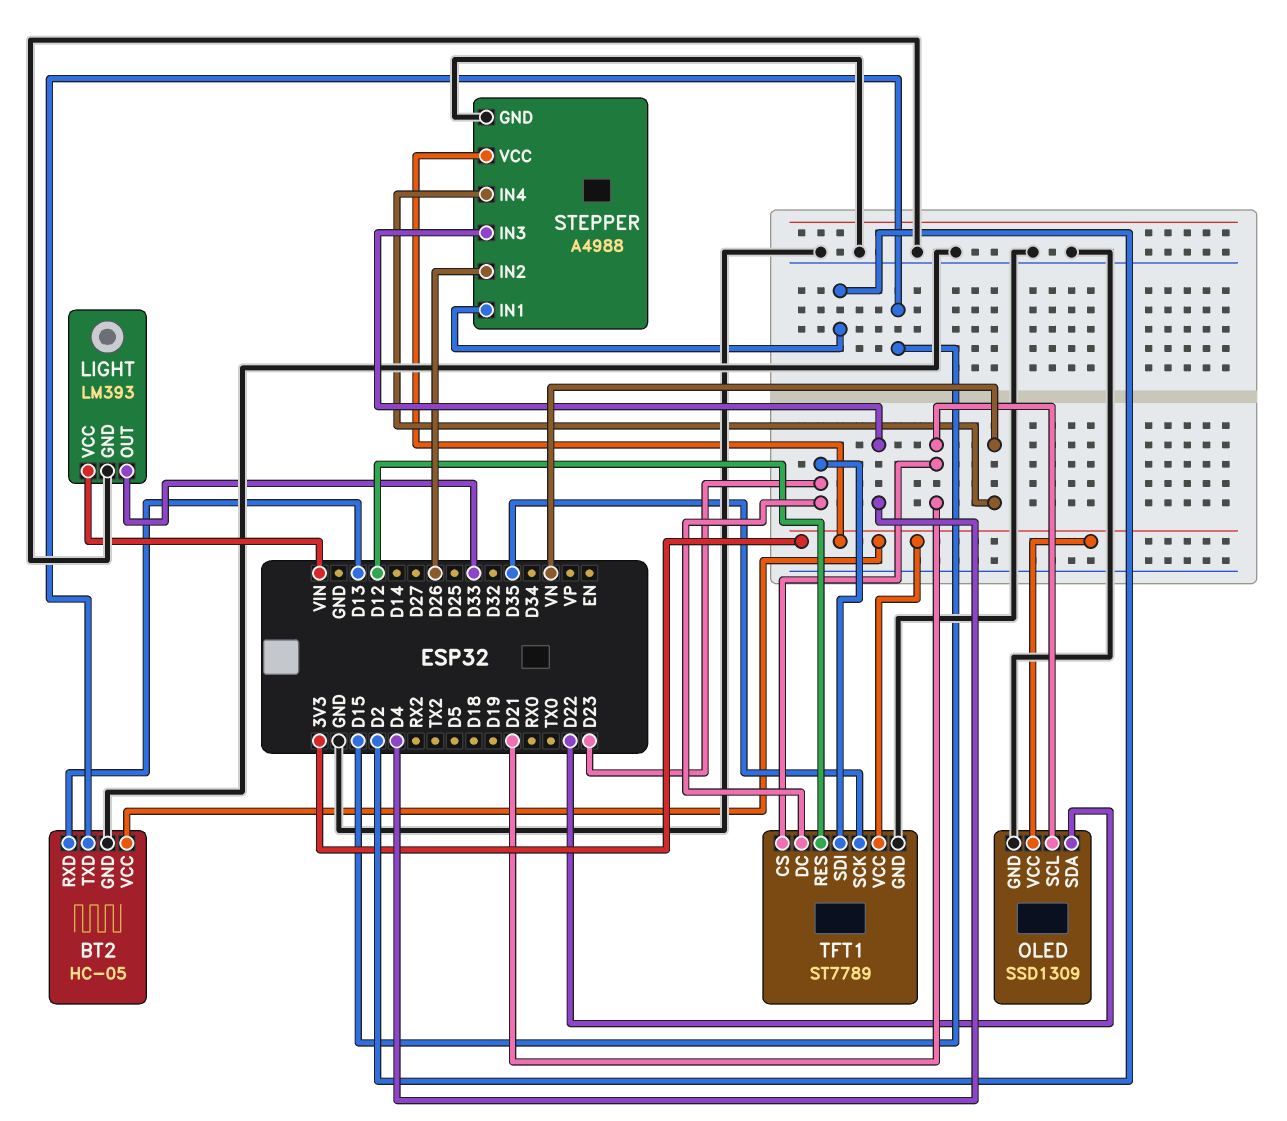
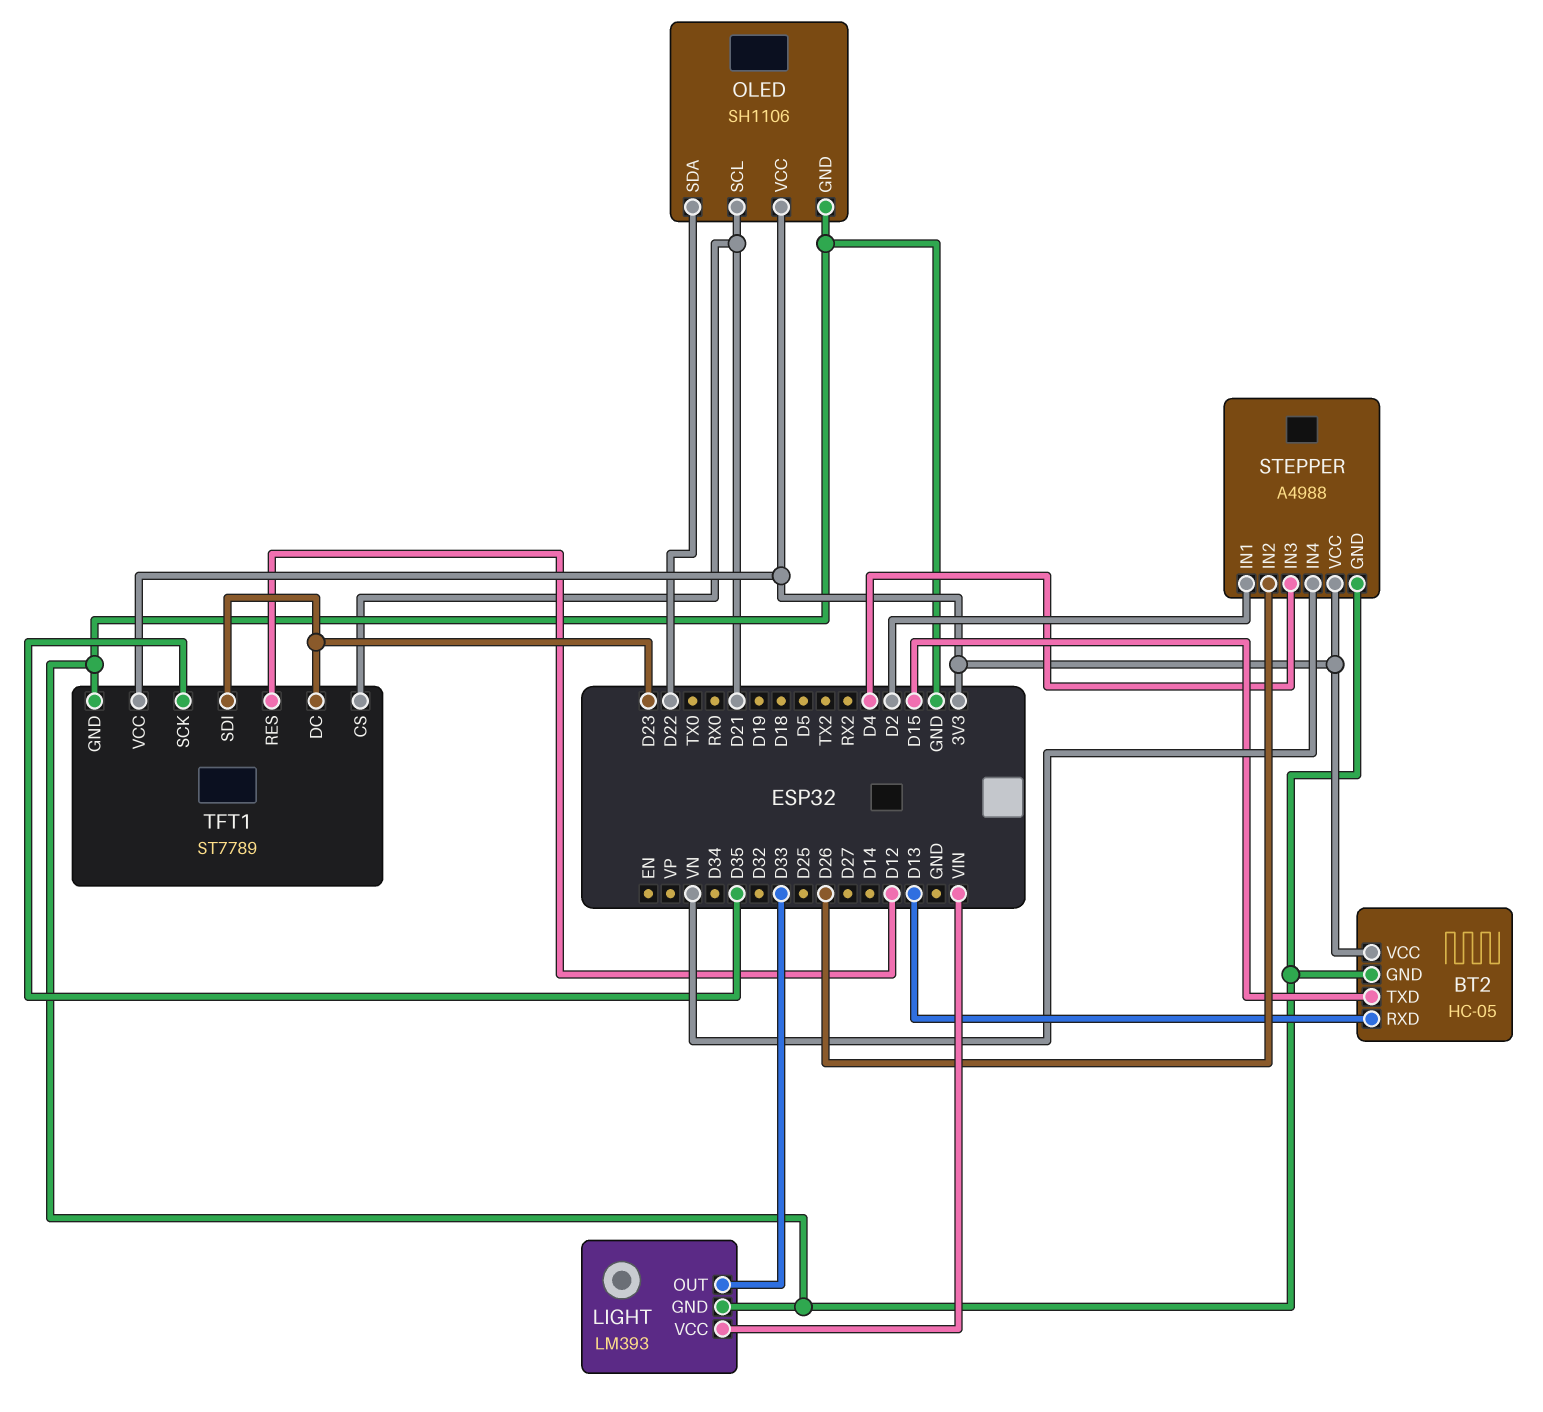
OLED: SSD1309 -> SH1106

